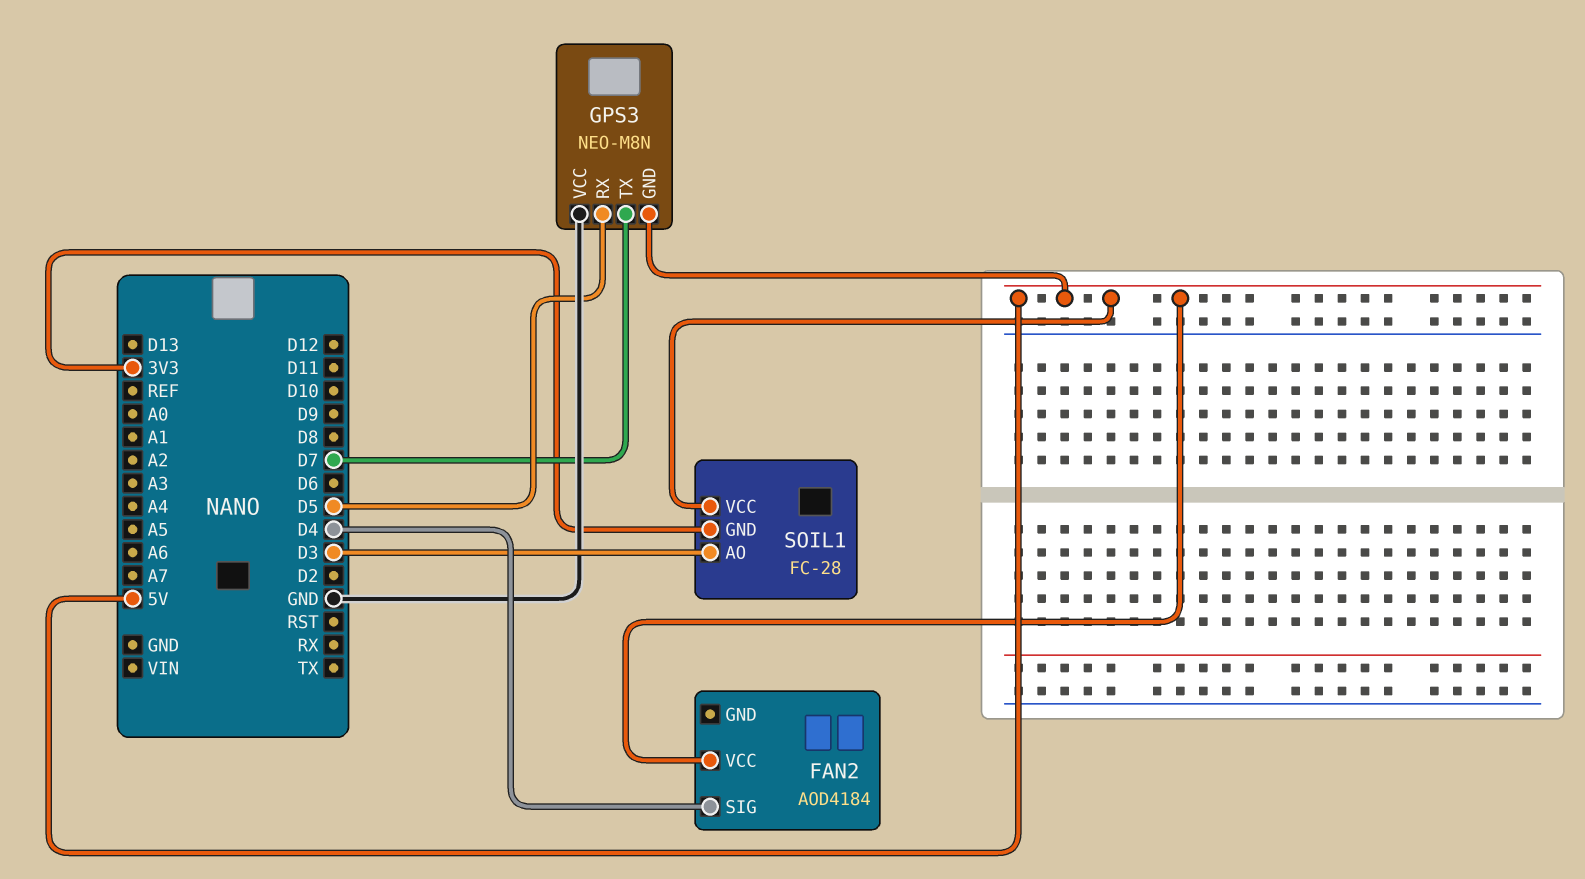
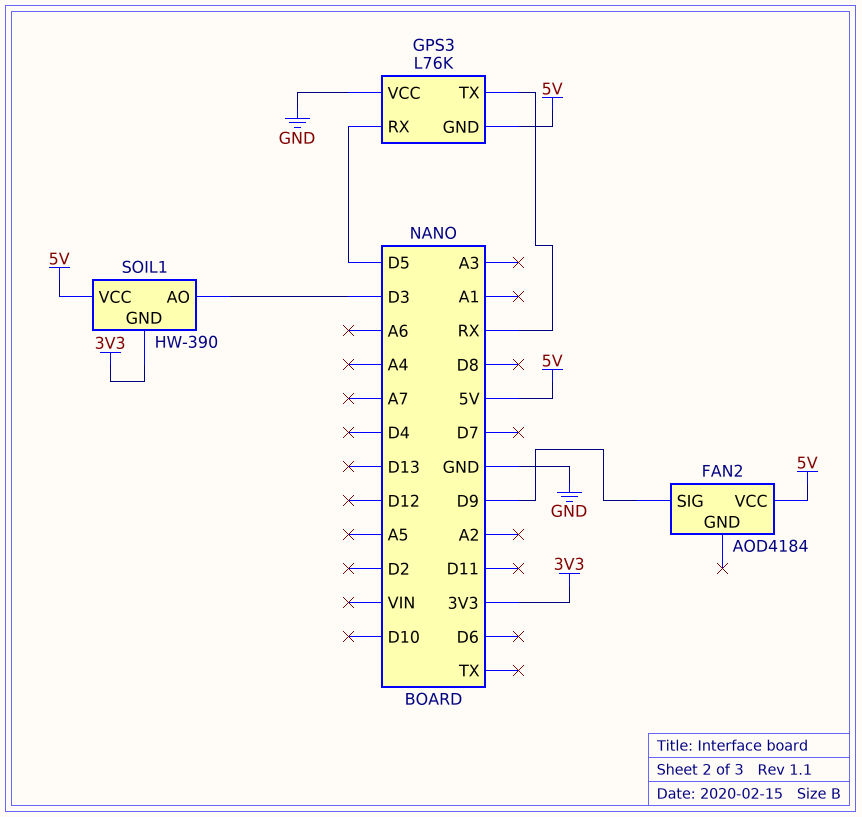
FAN2 pin SIG: D4 -> D9
GPS3: NEO-M8N -> L76K
GPS3 pin TX: D7 -> RX
SOIL1: FC-28 -> HW-390

